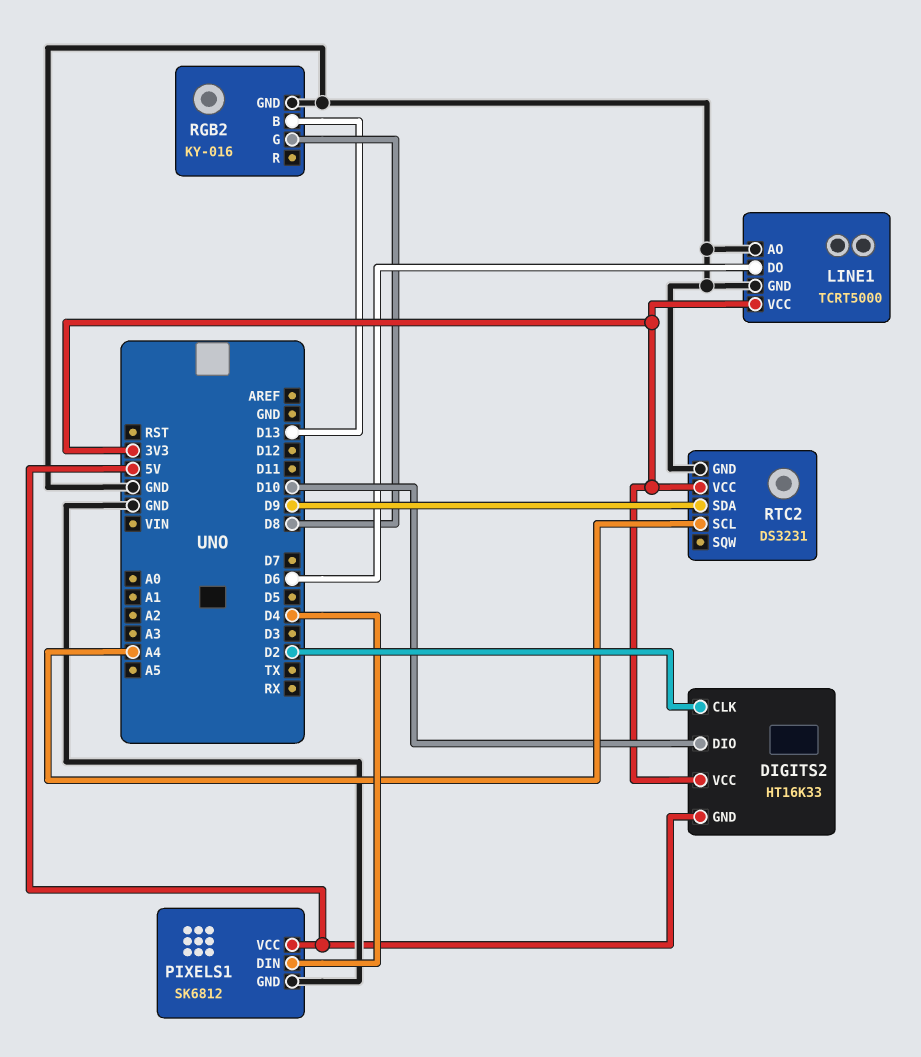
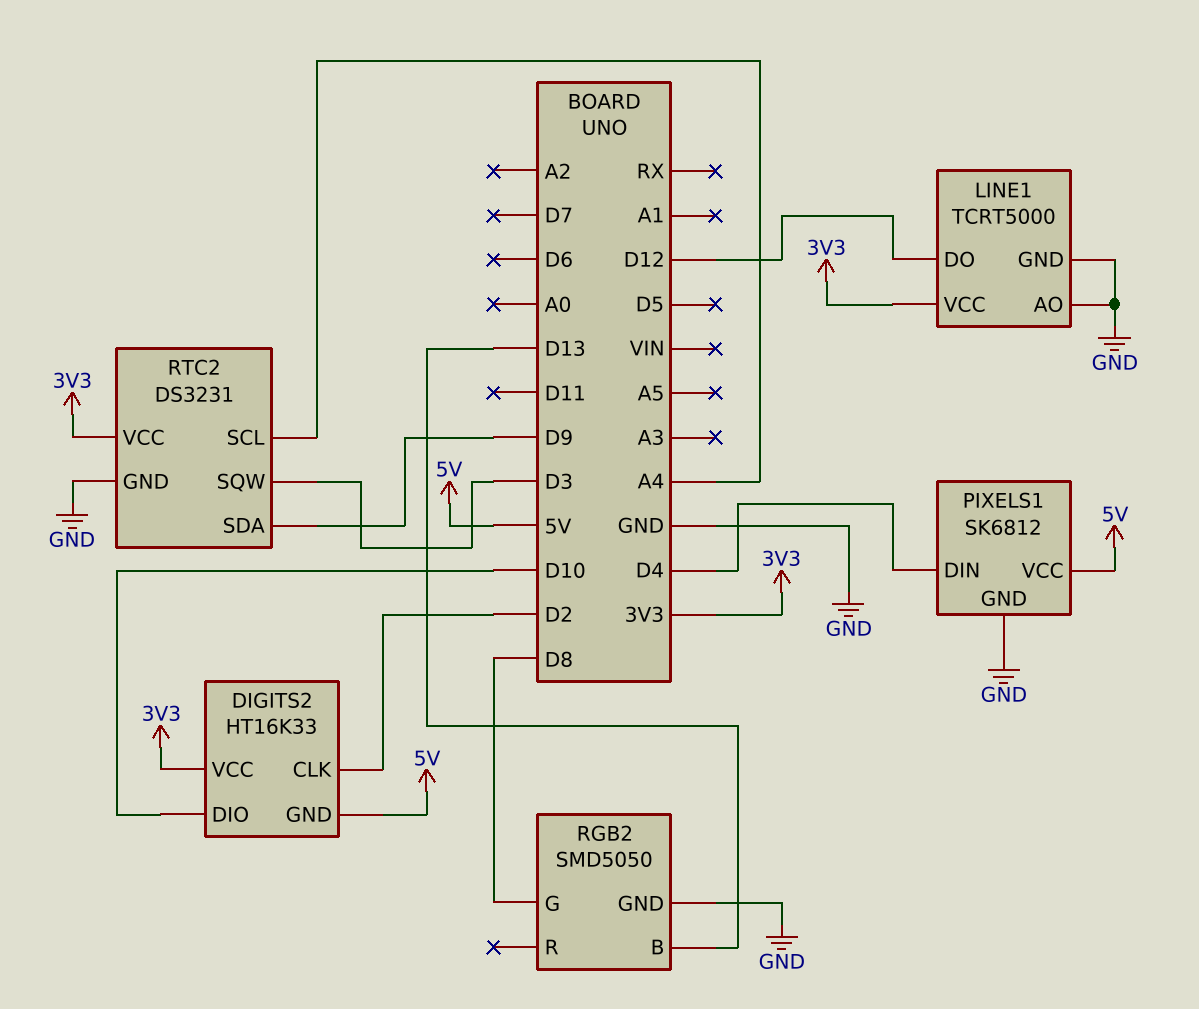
LINE1 pin DO: D6 -> D12
RGB2: KY-016 -> SMD5050
RTC2 pin SQW: none -> D3

